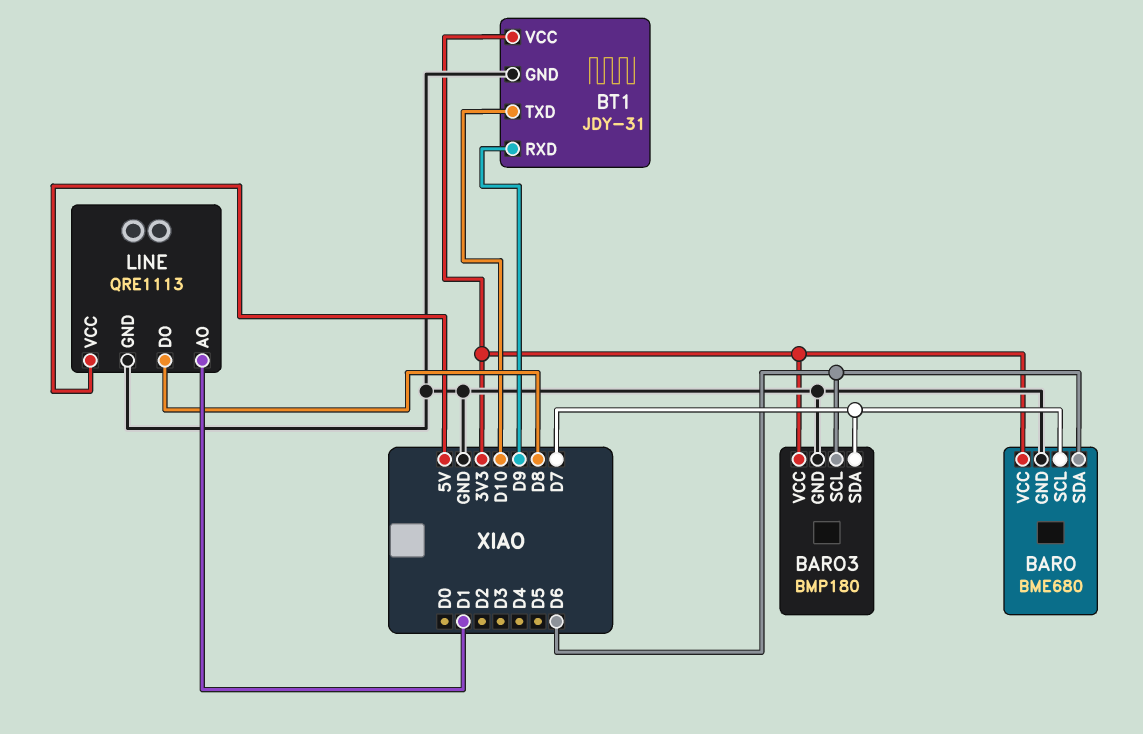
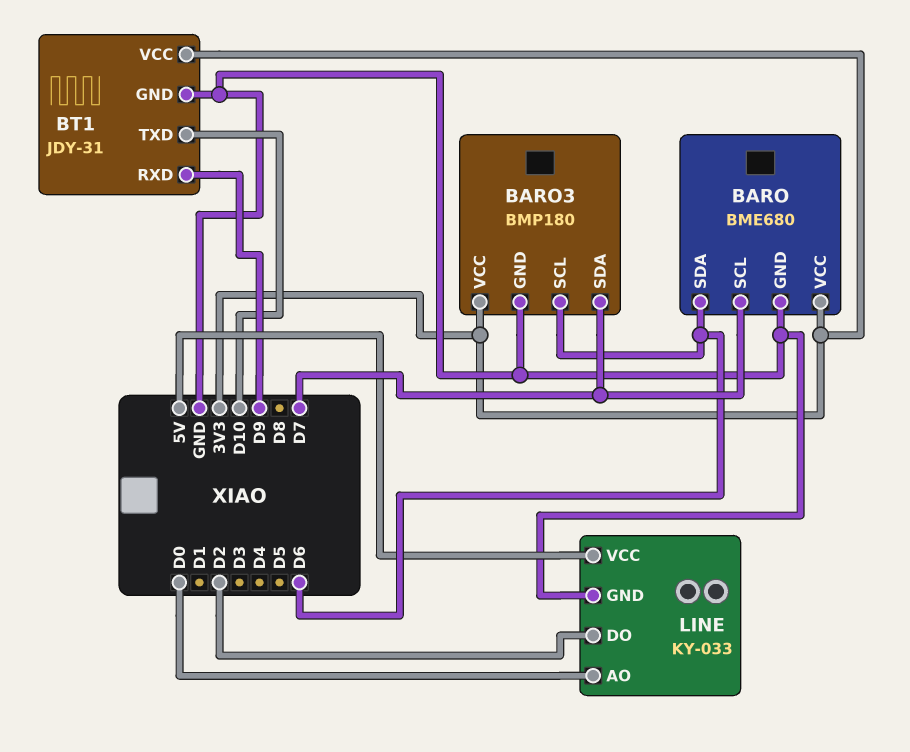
LINE: QRE1113 -> KY-033
LINE pin AO: D1 -> D0
LINE pin DO: D8 -> D2

